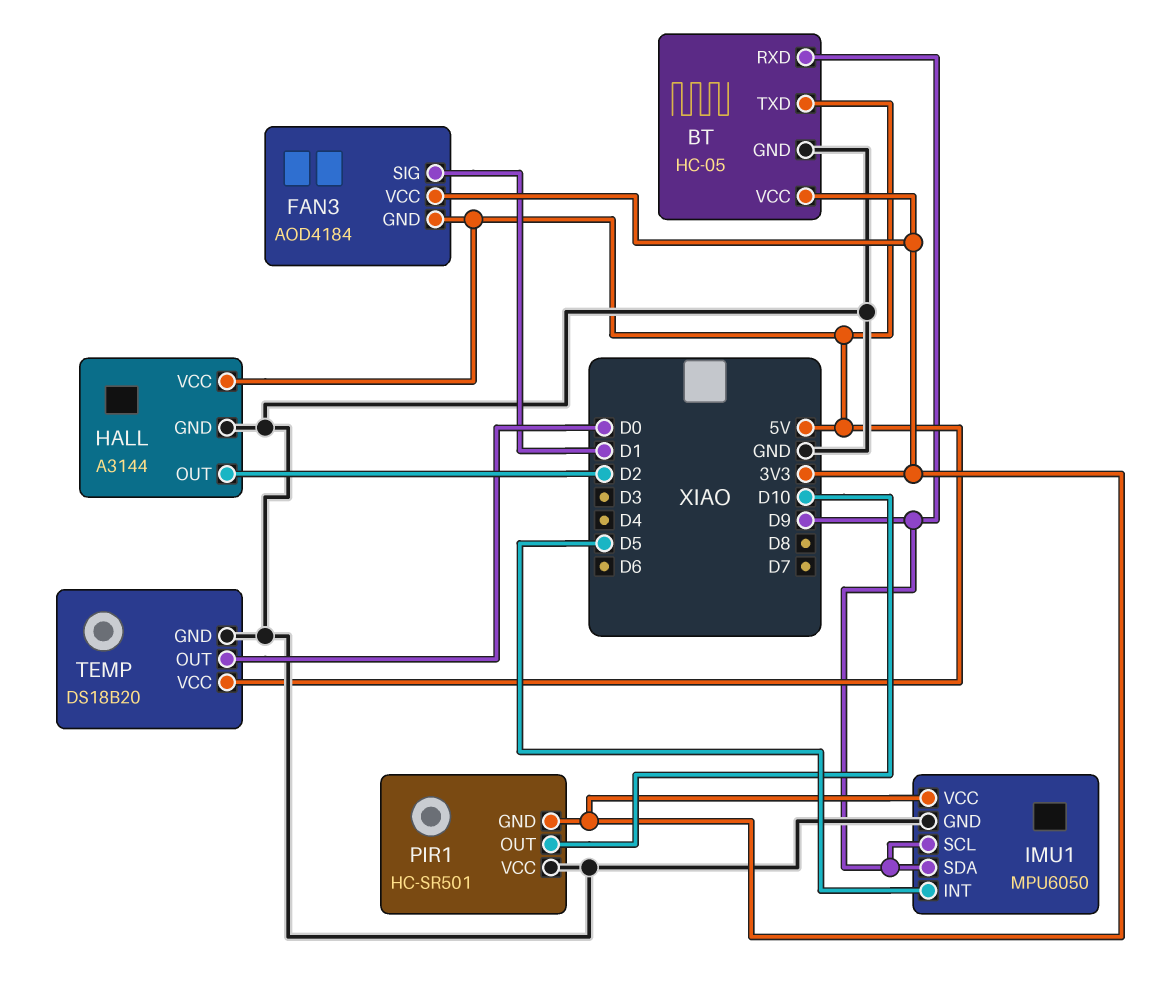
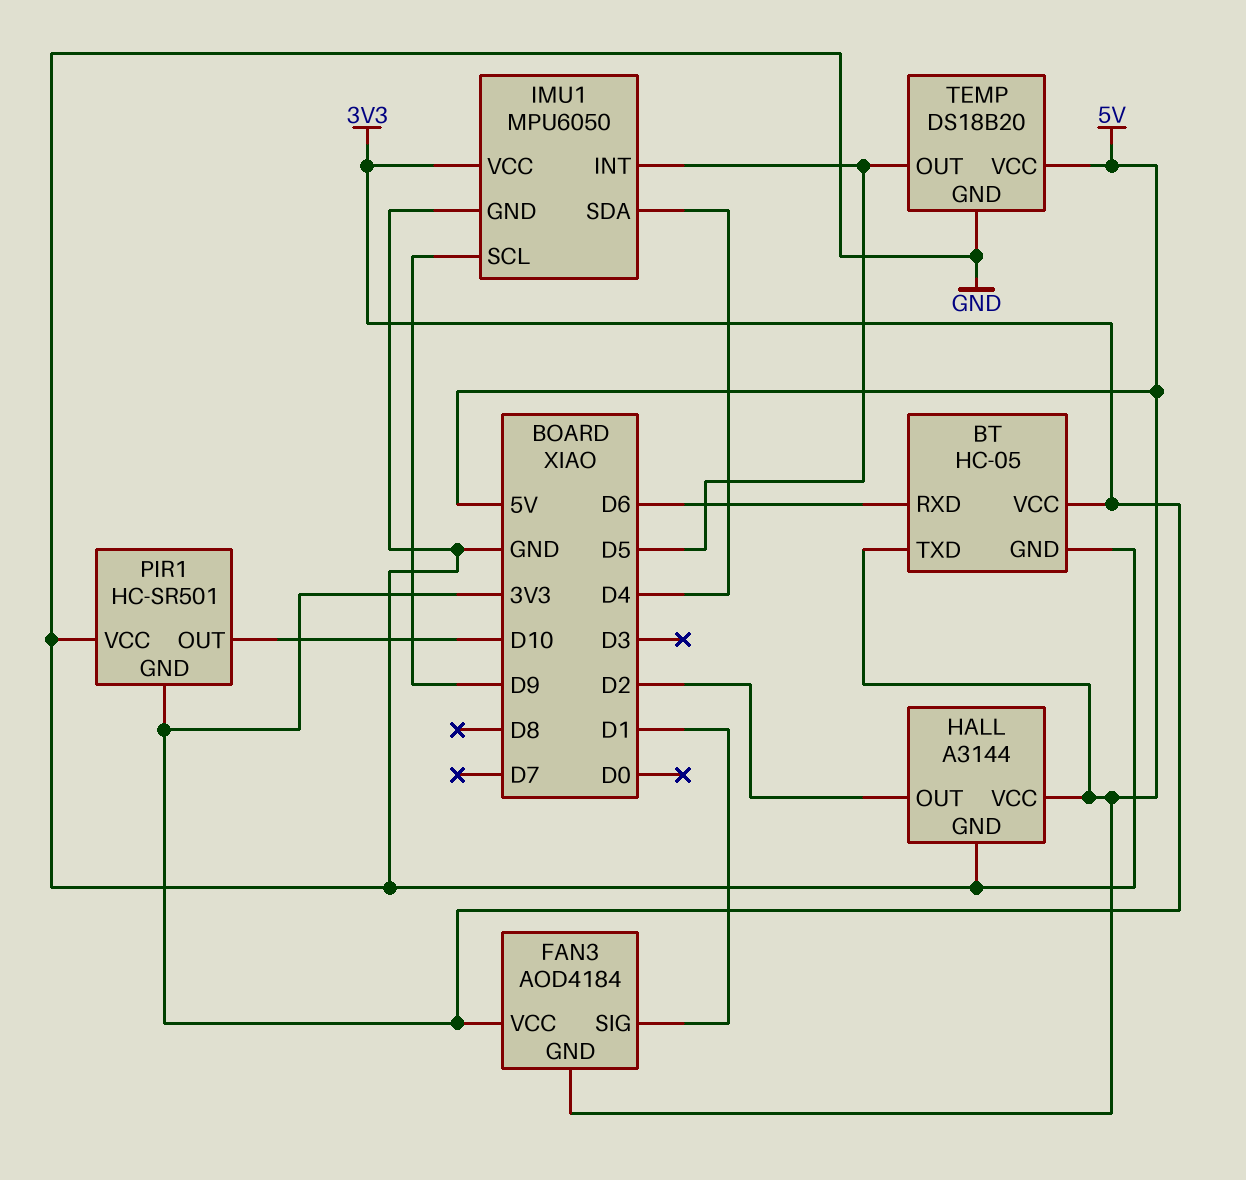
BT pin RXD: D9 -> D6
IMU1 pin SDA: D9 -> D4
TEMP pin OUT: D0 -> D5

